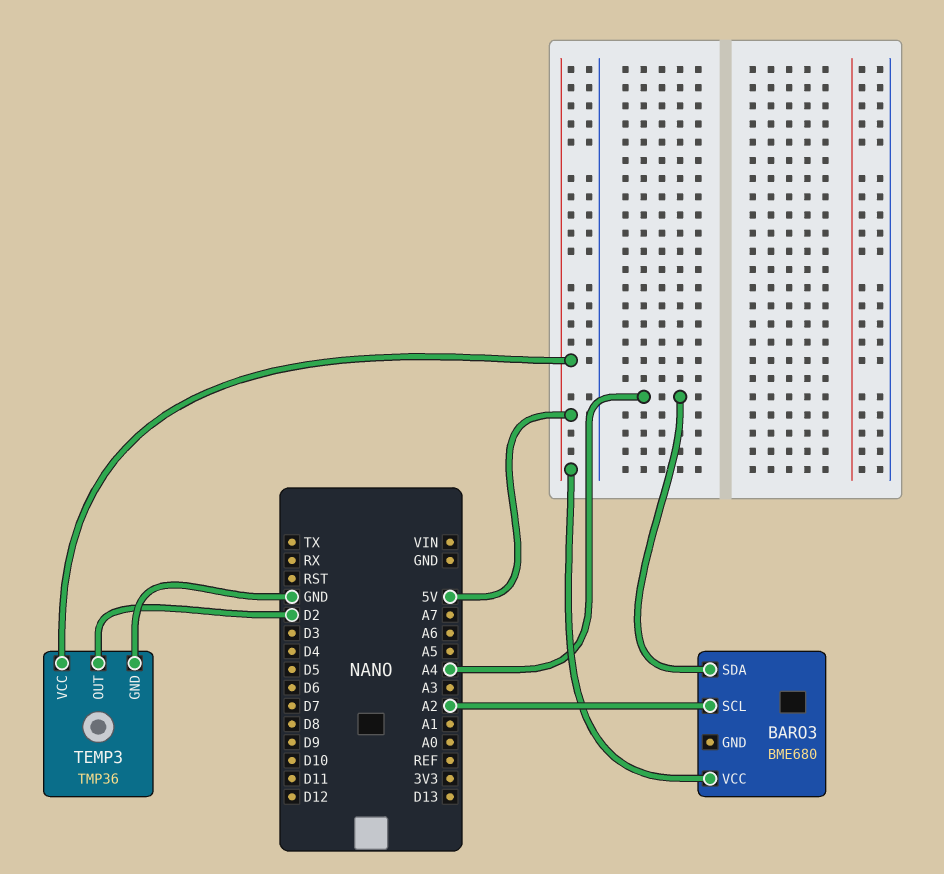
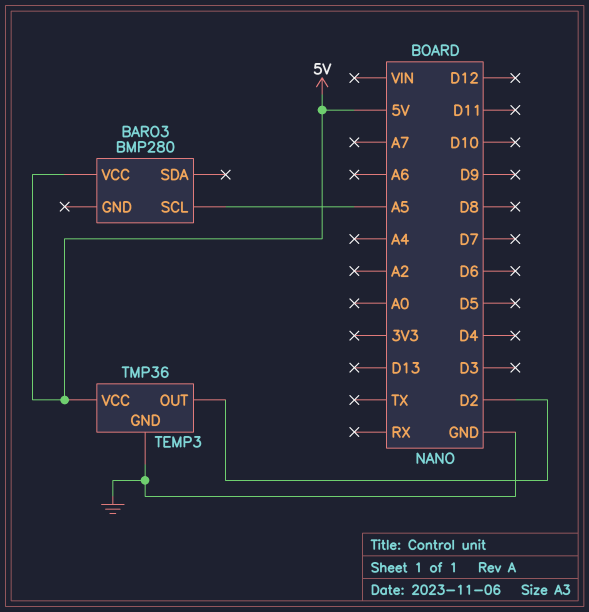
BARO3: BME680 -> BMP280
BARO3 pin SCL: A2 -> A5
BARO3 pin SDA: A4 -> none

